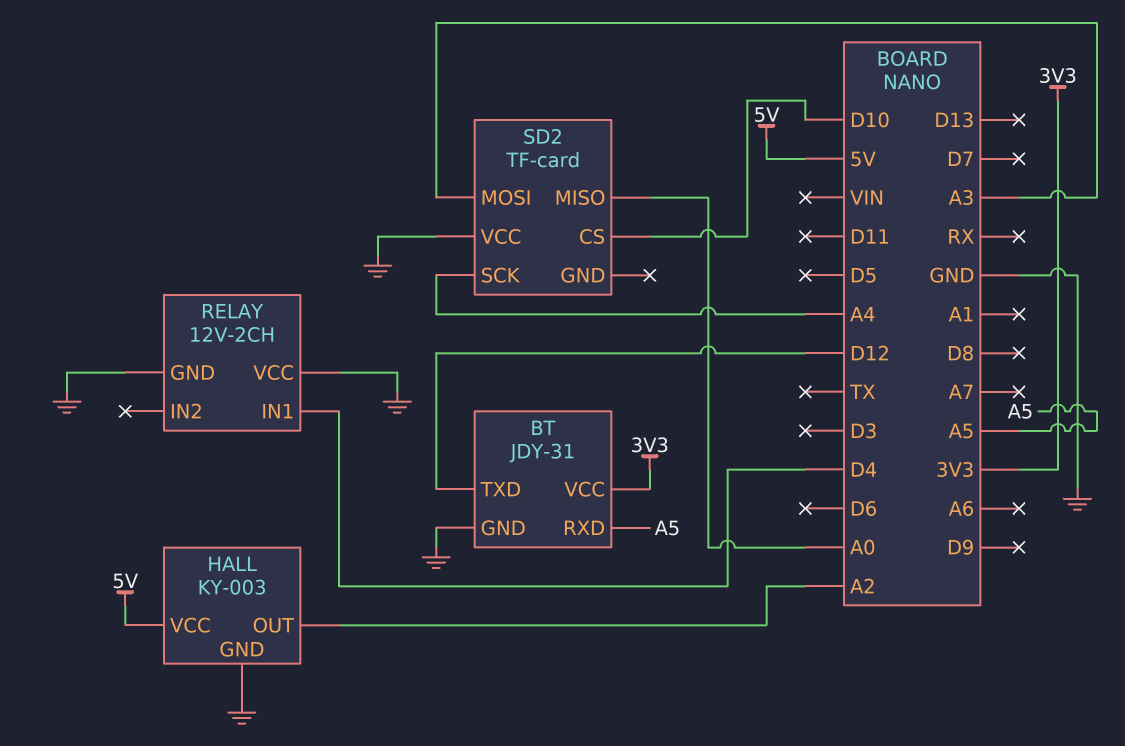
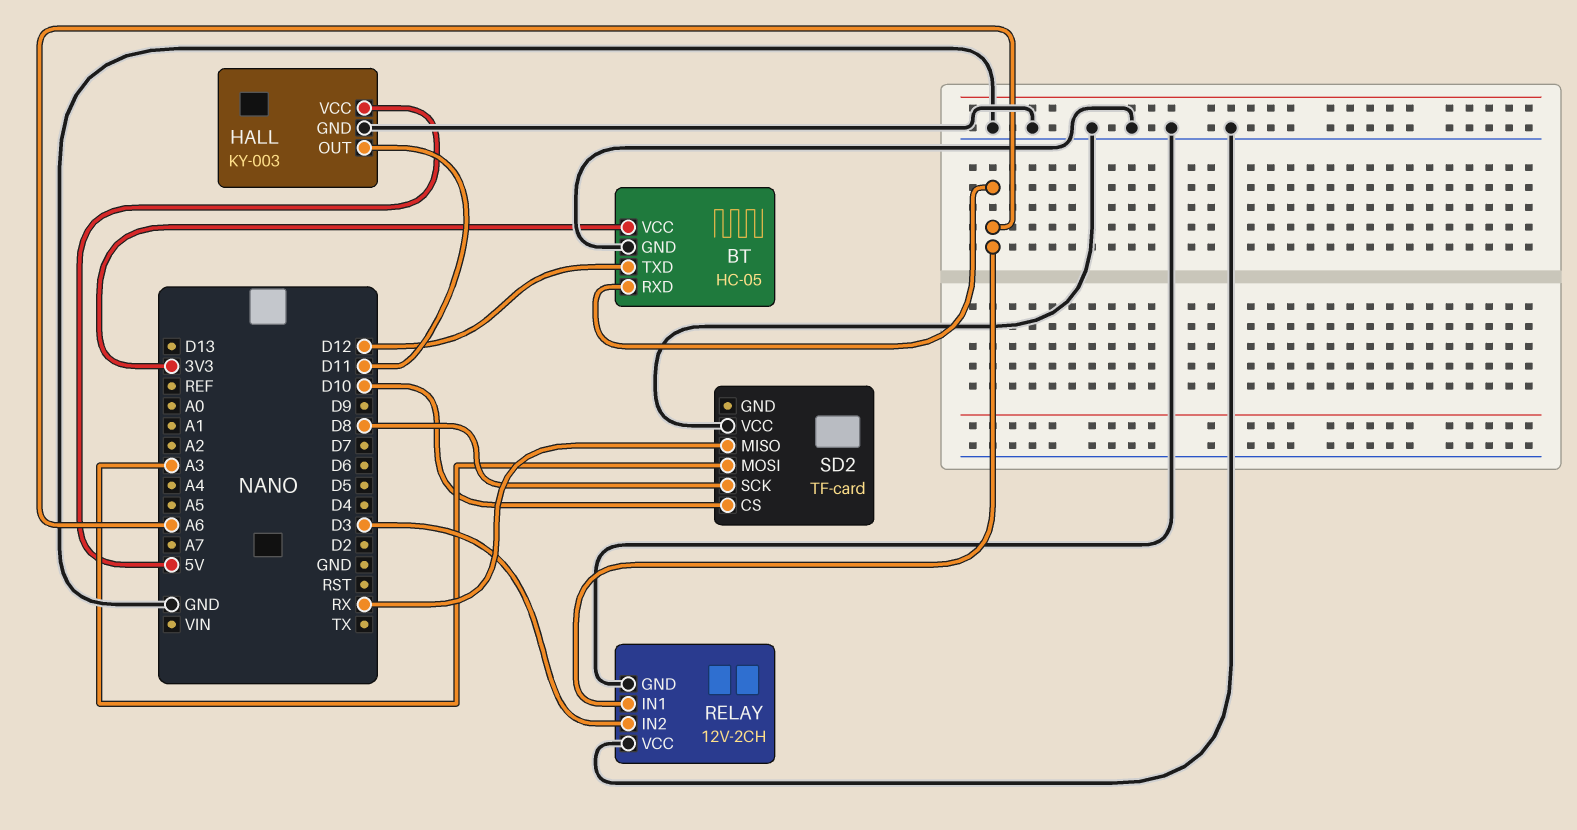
BT: JDY-31 -> HC-05
BT pin RXD: A5 -> A6
HALL pin OUT: A2 -> D11
RELAY pin IN1: D4 -> A6
RELAY pin IN2: none -> D3
SD2 pin MISO: A0 -> RX
SD2 pin SCK: A4 -> D8

